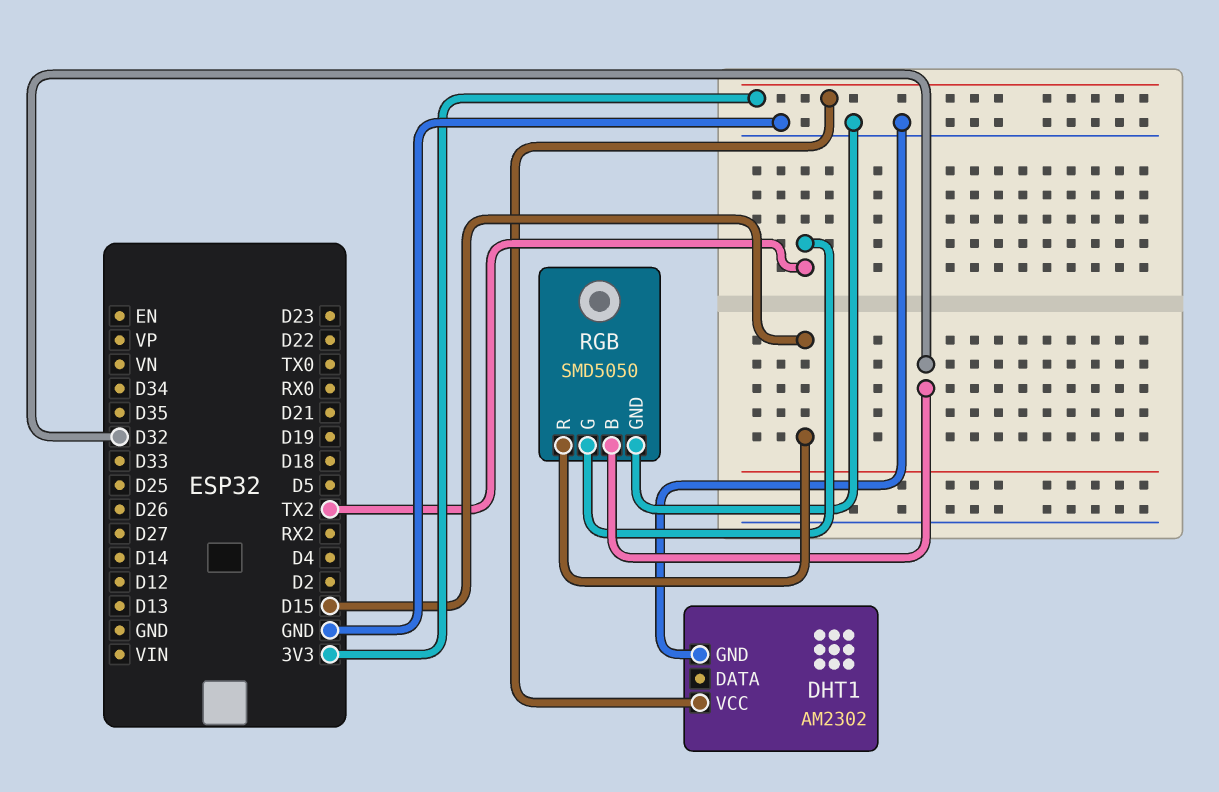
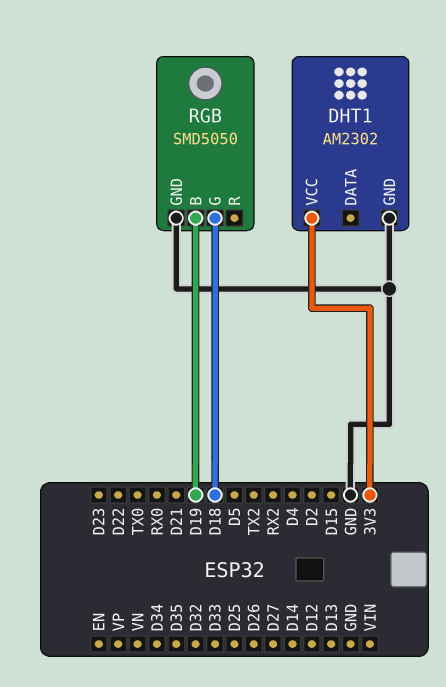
RGB pin B: D32 -> D19
RGB pin G: TX2 -> D18
RGB pin R: D15 -> none

